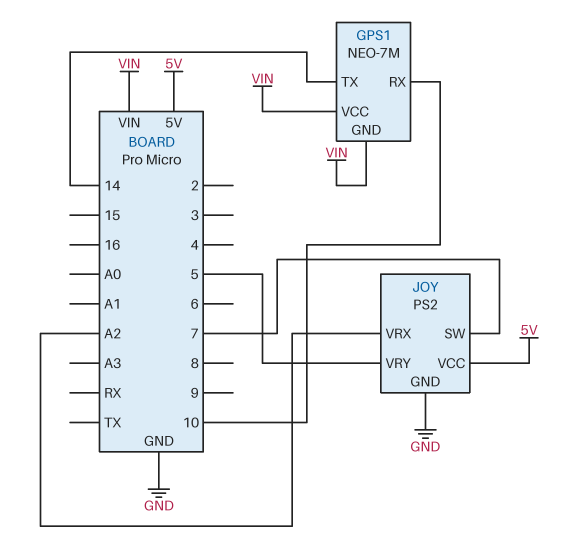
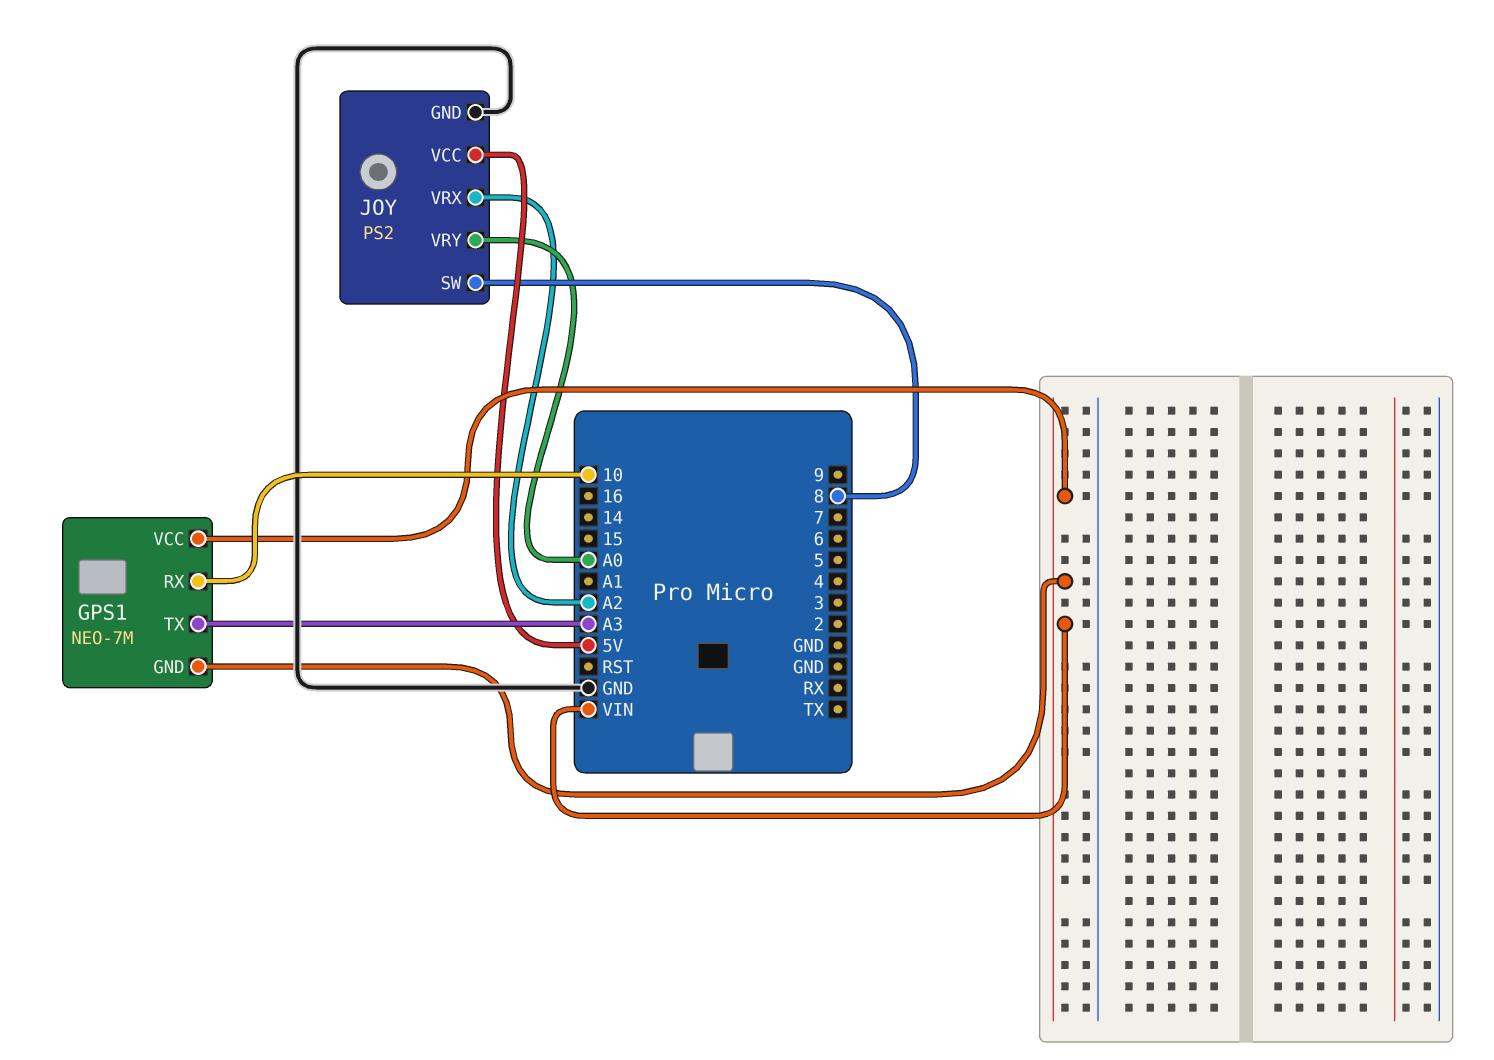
GPS1 pin TX: 14 -> A3
JOY pin SW: 7 -> 8
JOY pin VRY: 5 -> A0

